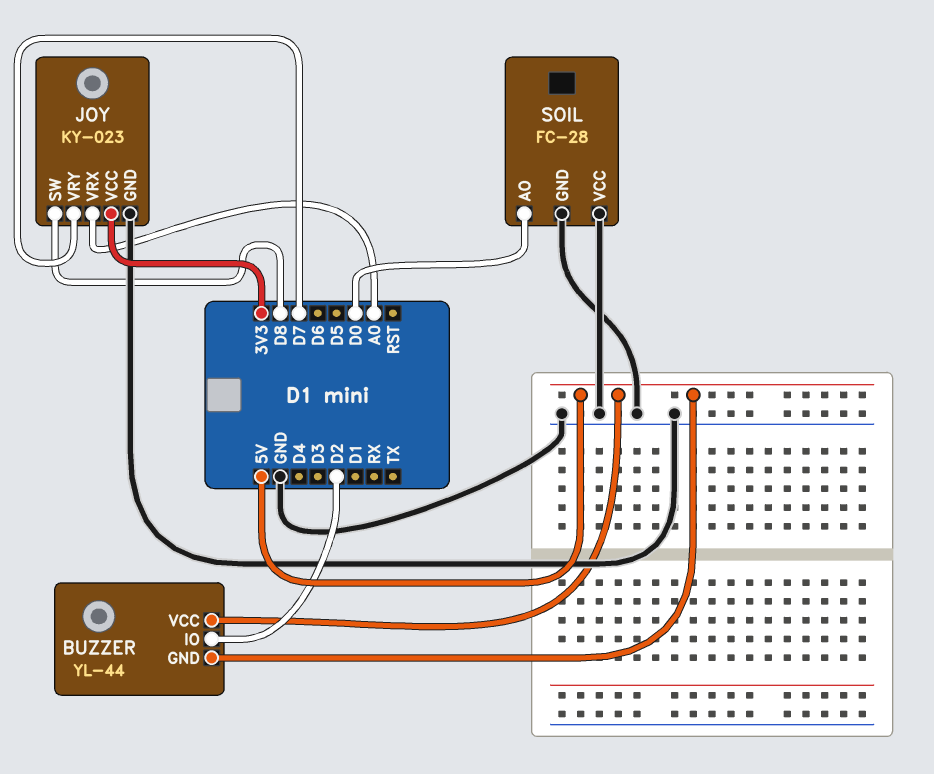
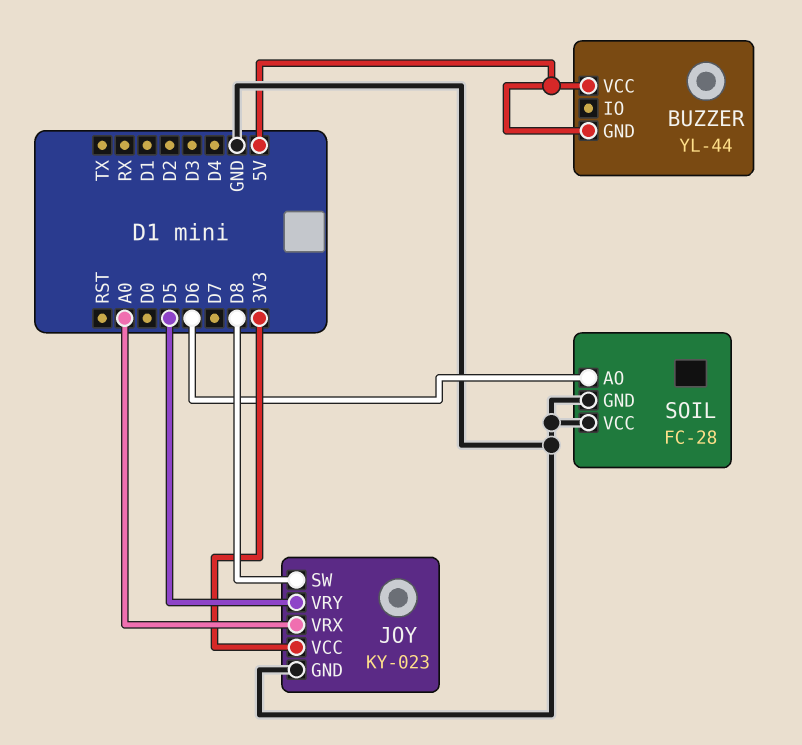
BUZZER pin IO: D2 -> none
JOY pin VRY: D7 -> D5
SOIL pin AO: D0 -> D6

